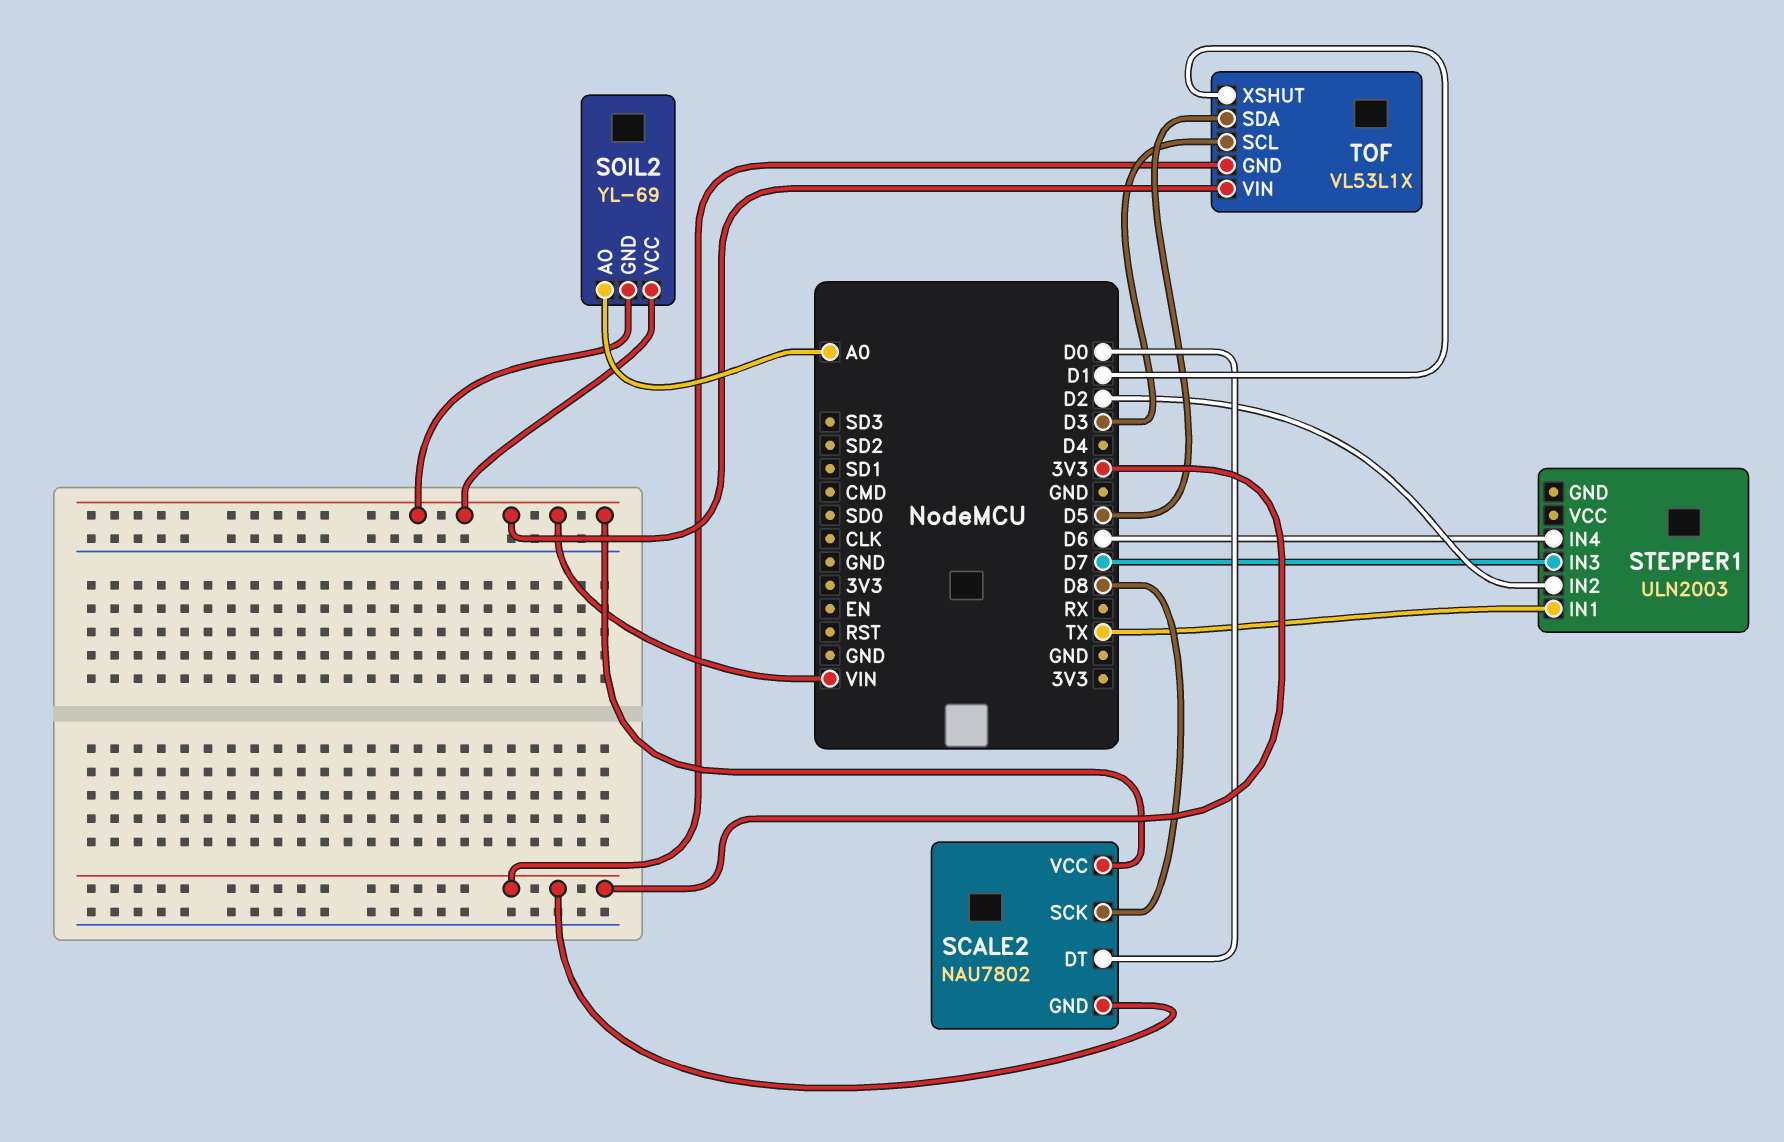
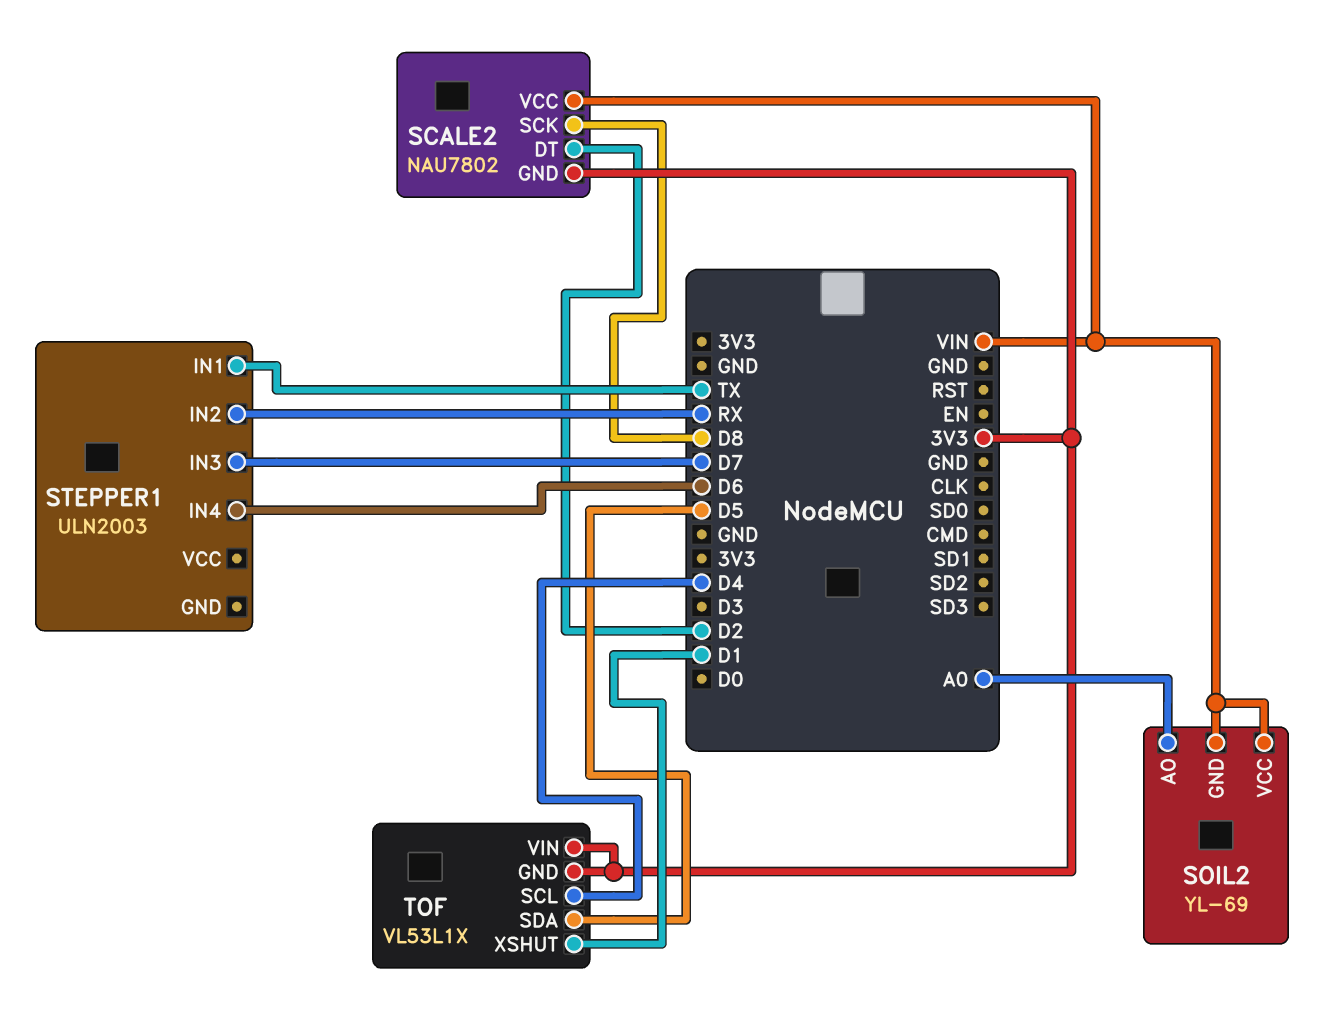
SCALE2 pin DT: D0 -> D2
STEPPER1 pin IN2: D2 -> RX
TOF pin SCL: D3 -> D4
TOF pin VIN: VIN -> 3V3

